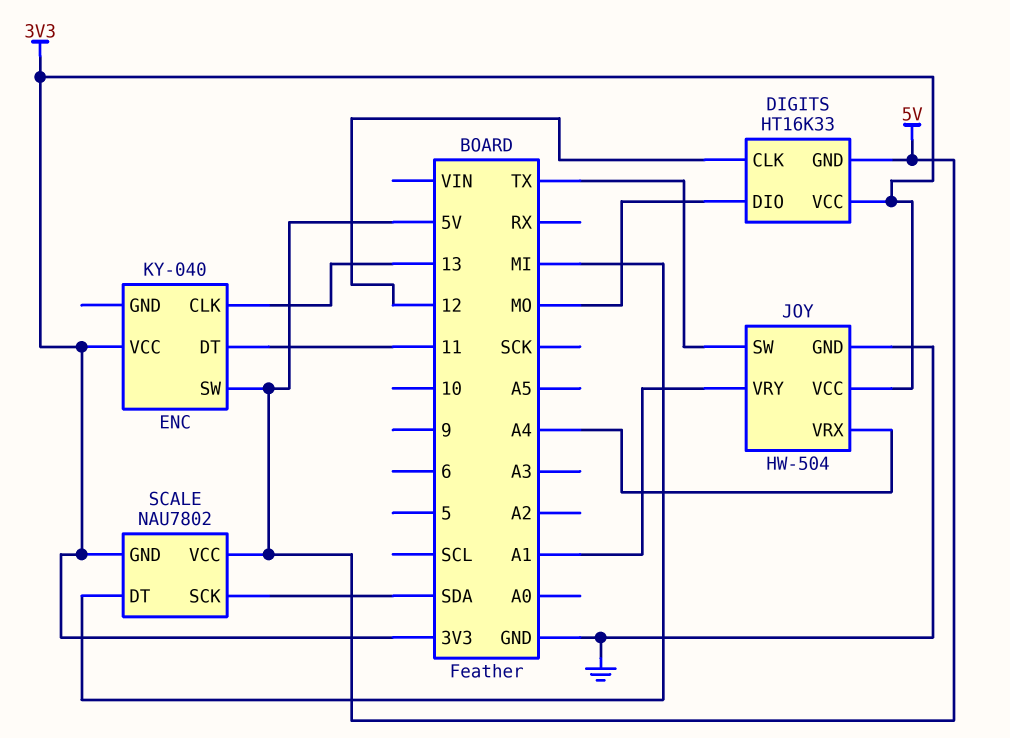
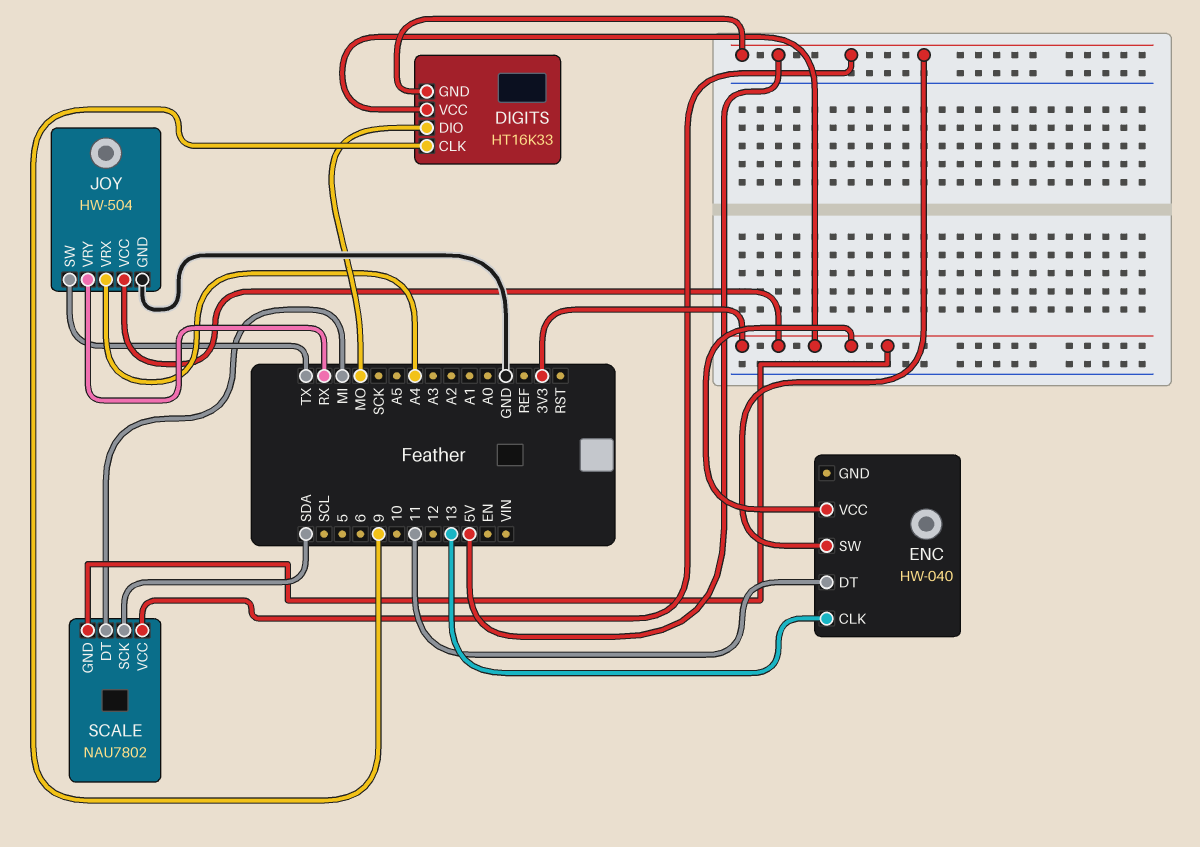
DIGITS pin CLK: 12 -> 9
ENC: KY-040 -> HW-040
JOY pin VRY: A1 -> RX

